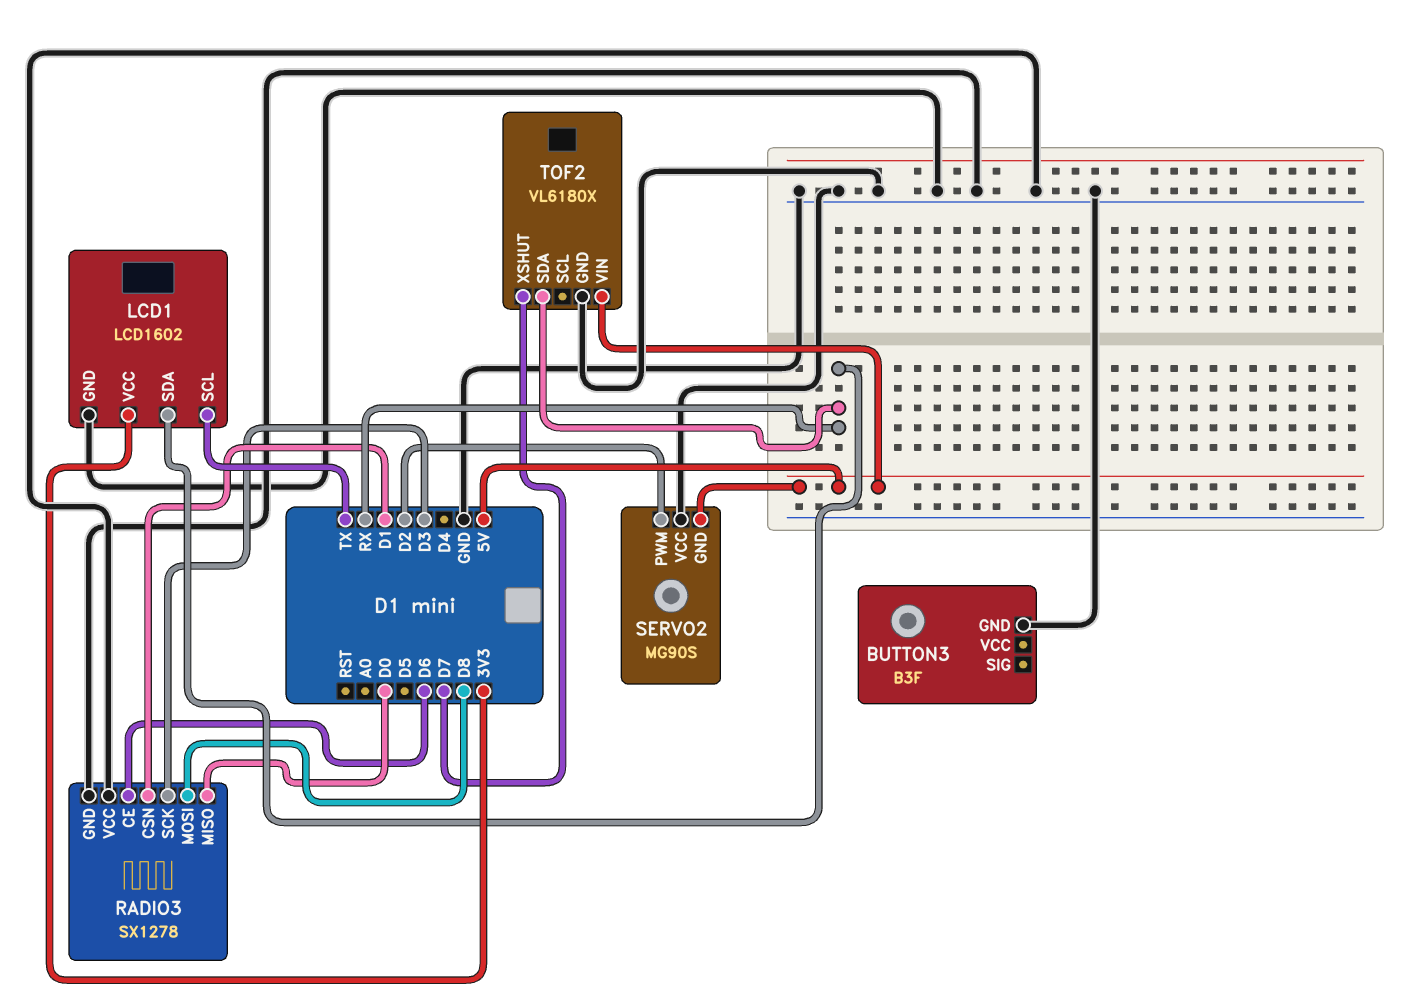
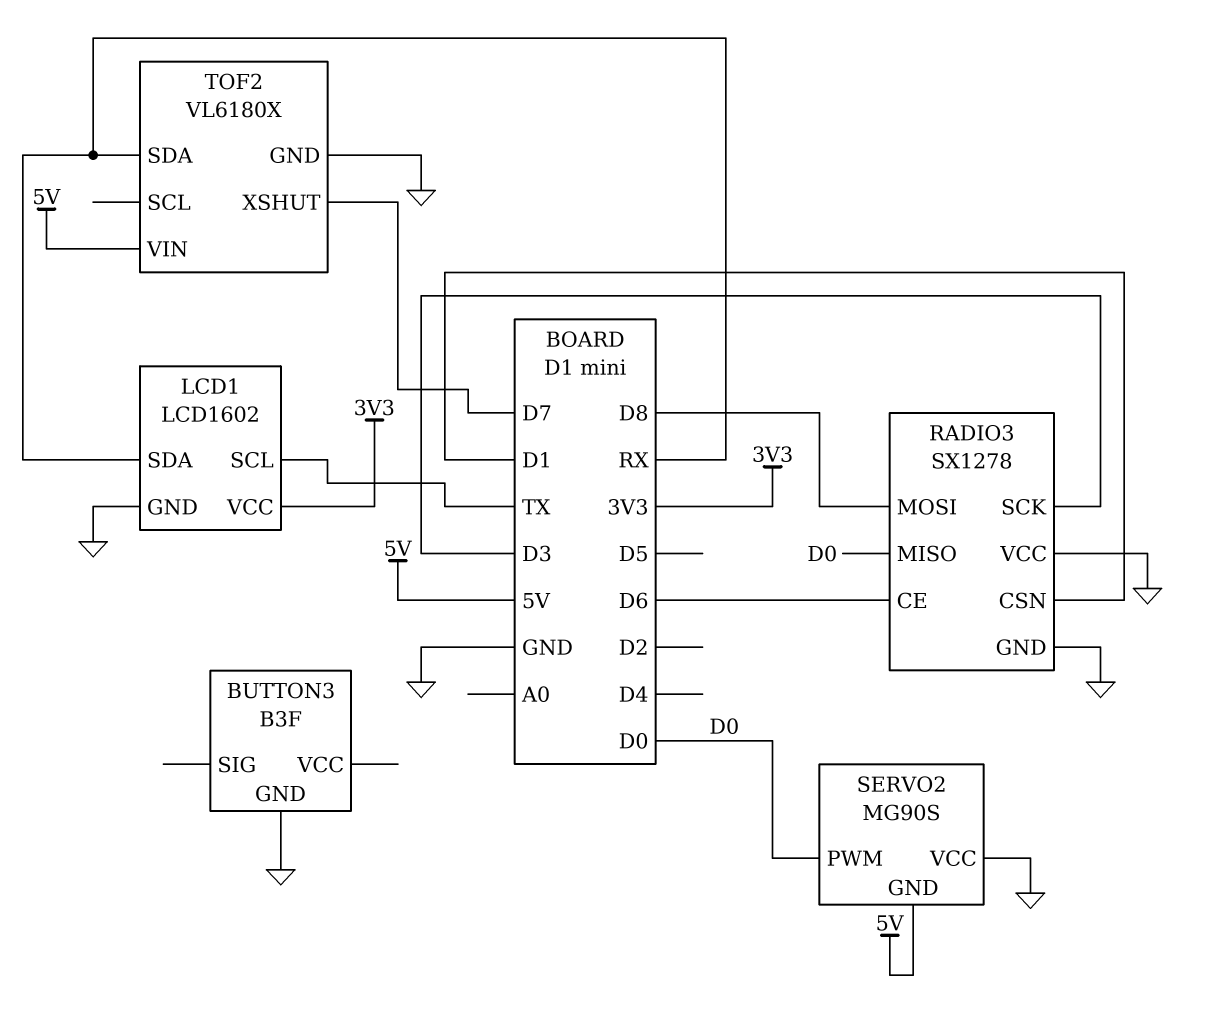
SERVO2 pin PWM: D2 -> D0

